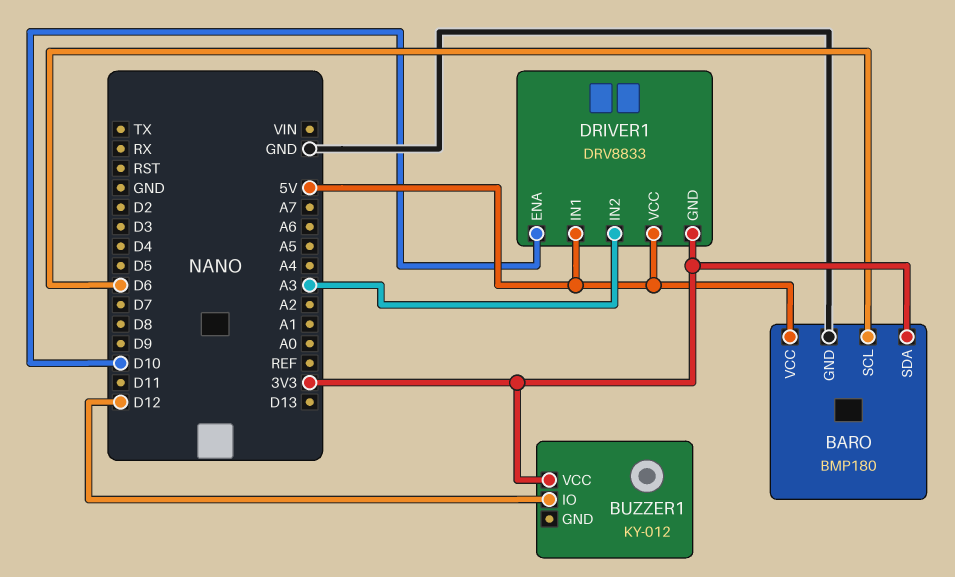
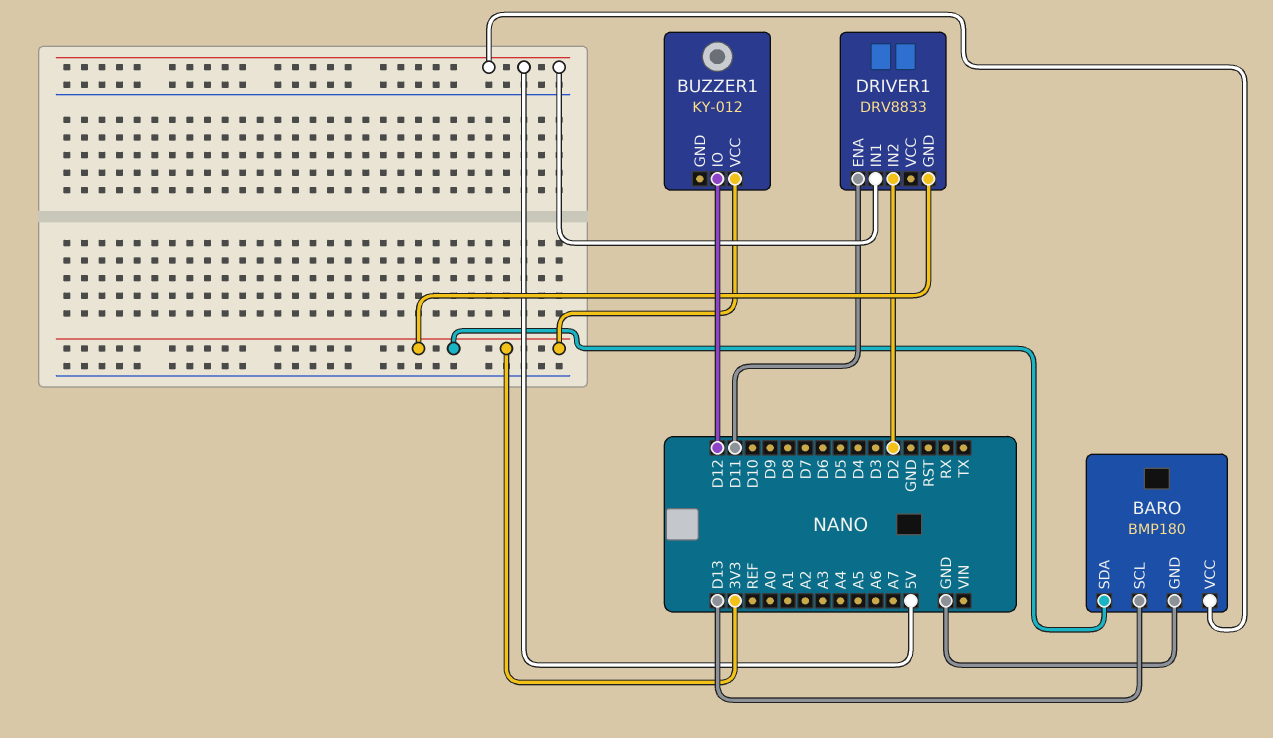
BARO pin SCL: D6 -> D13
DRIVER1 pin ENA: D10 -> D11
DRIVER1 pin IN2: A3 -> D2
DRIVER1 pin VCC: 5V -> none

